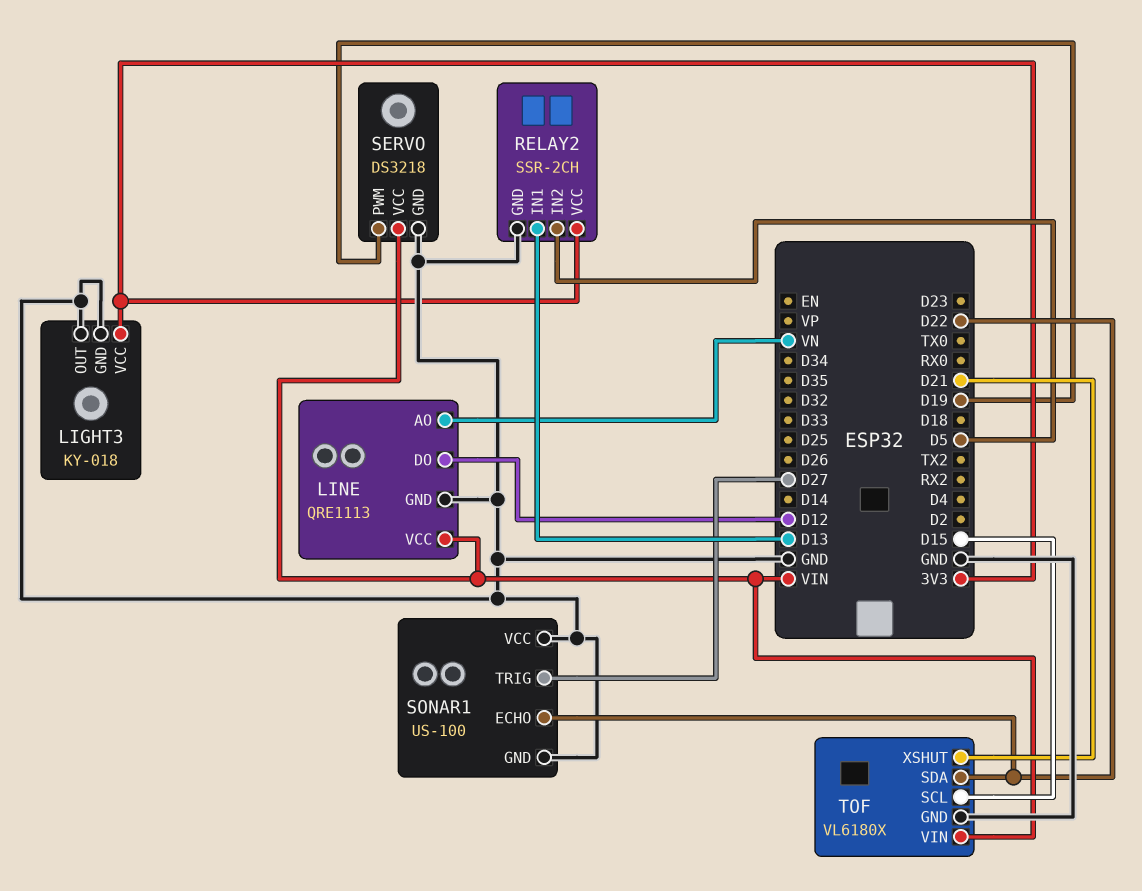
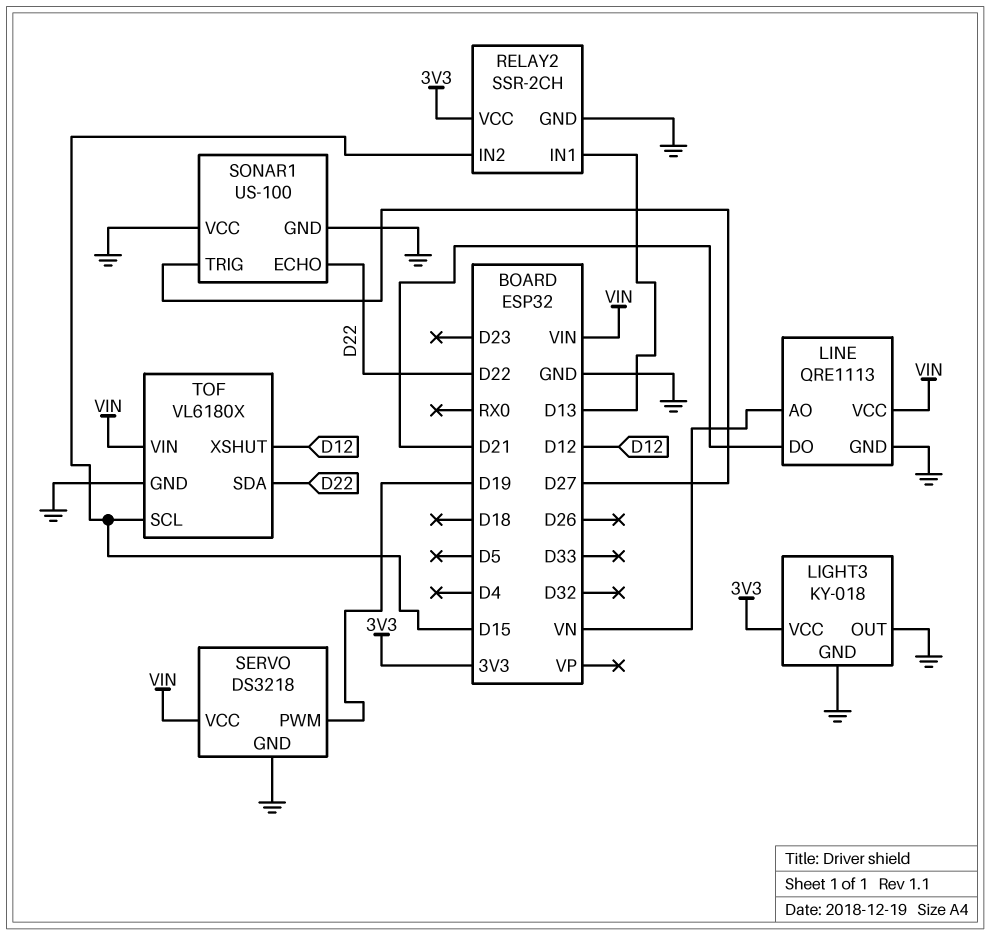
LINE pin DO: D12 -> D21
RELAY2 pin IN2: D5 -> D15
TOF pin XSHUT: D21 -> D12

